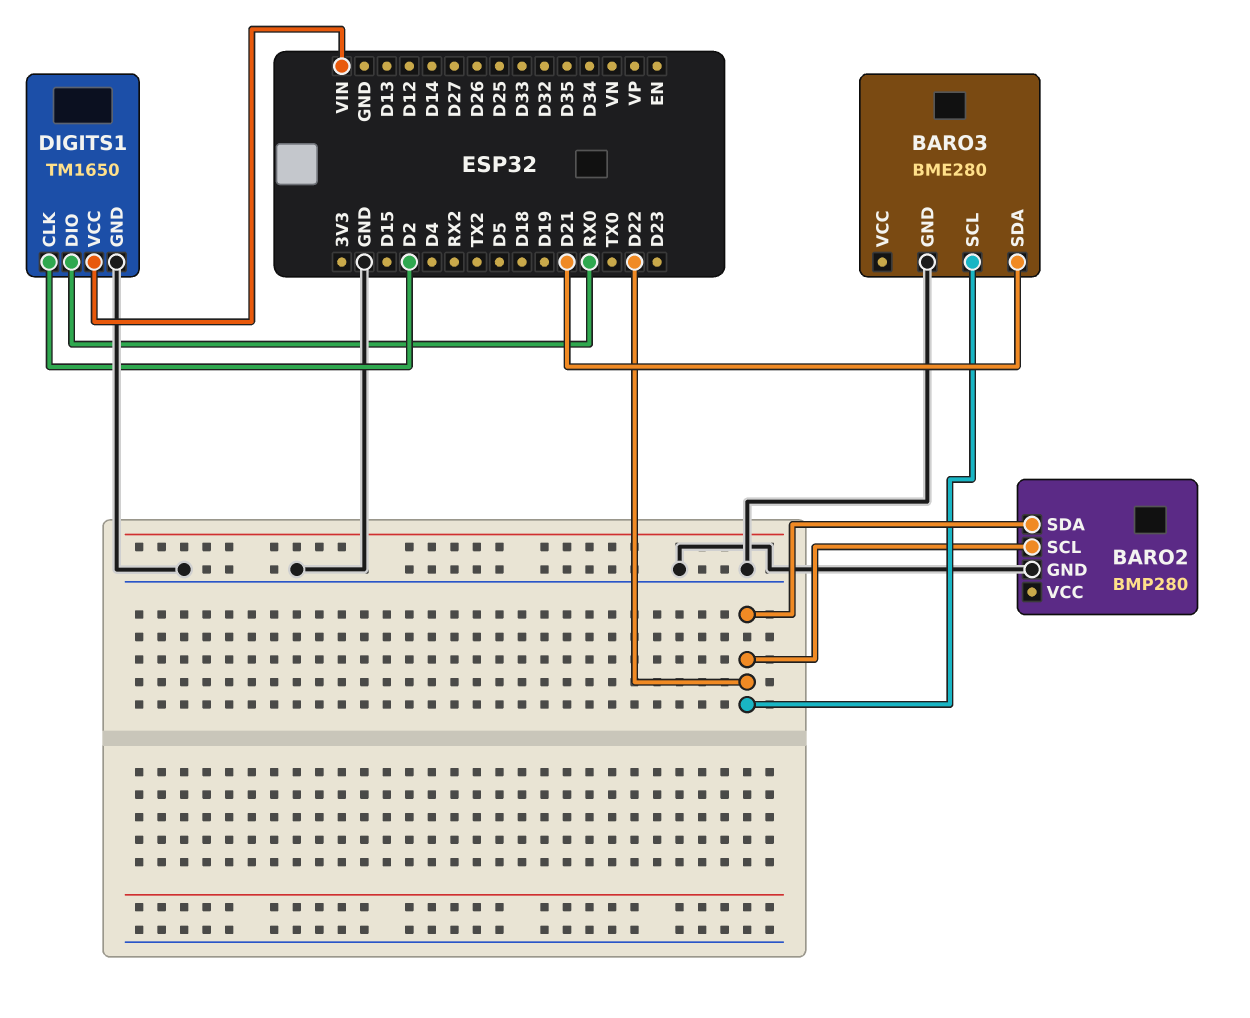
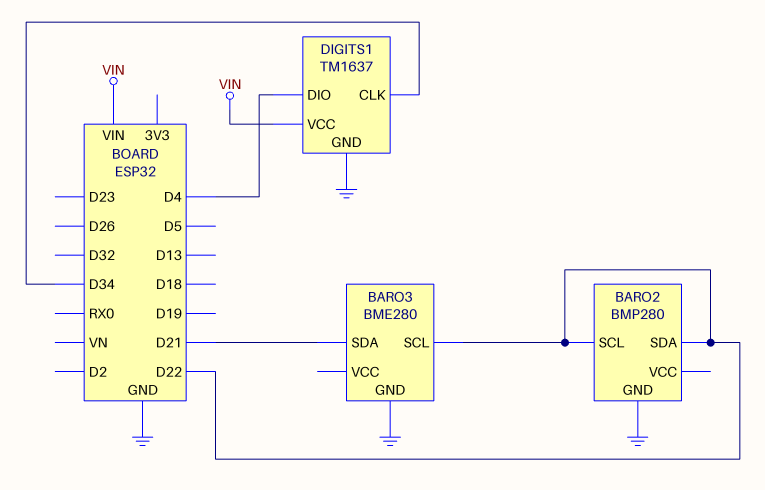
DIGITS1: TM1650 -> TM1637
DIGITS1 pin CLK: D2 -> D34
DIGITS1 pin DIO: RX0 -> D4

